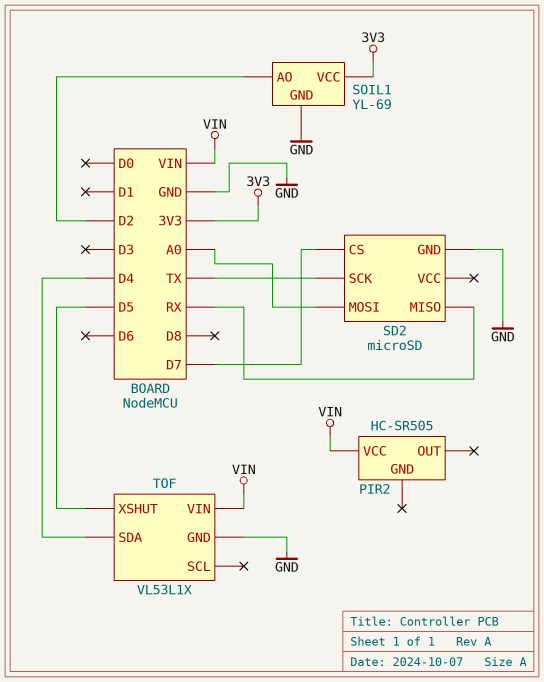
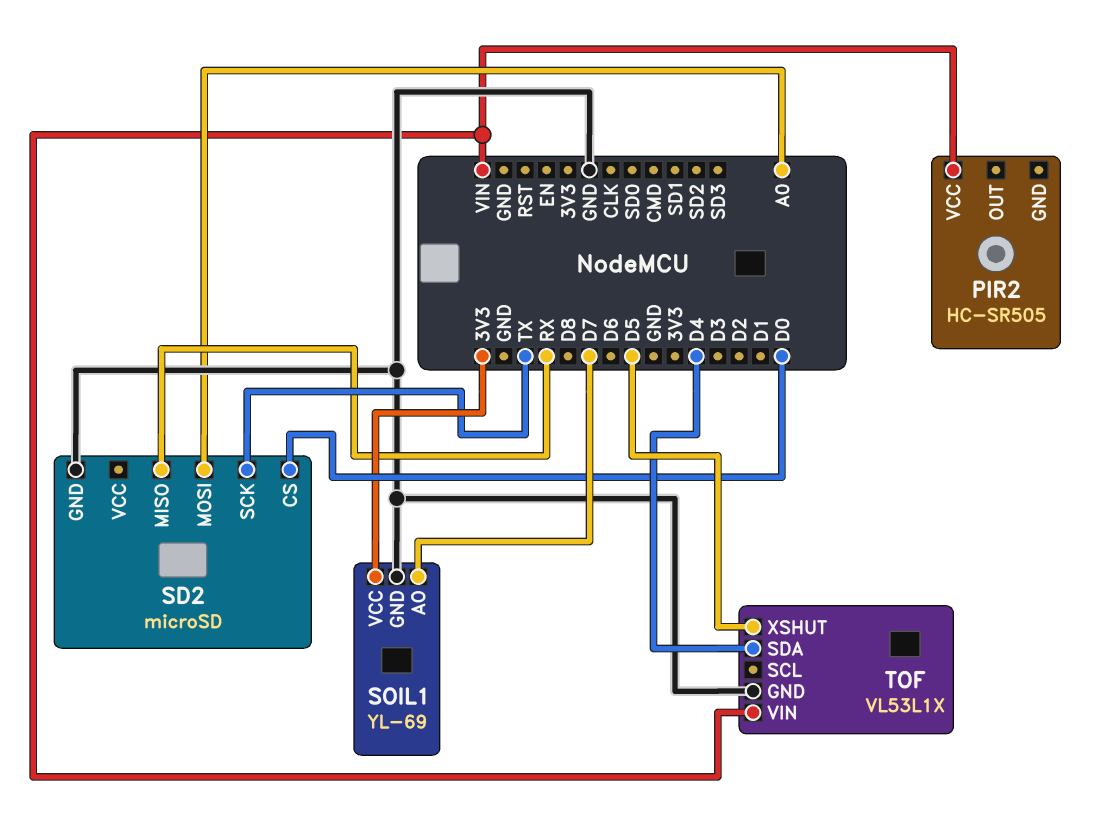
SD2 pin CS: D7 -> D0
SOIL1 pin AO: D2 -> D7

